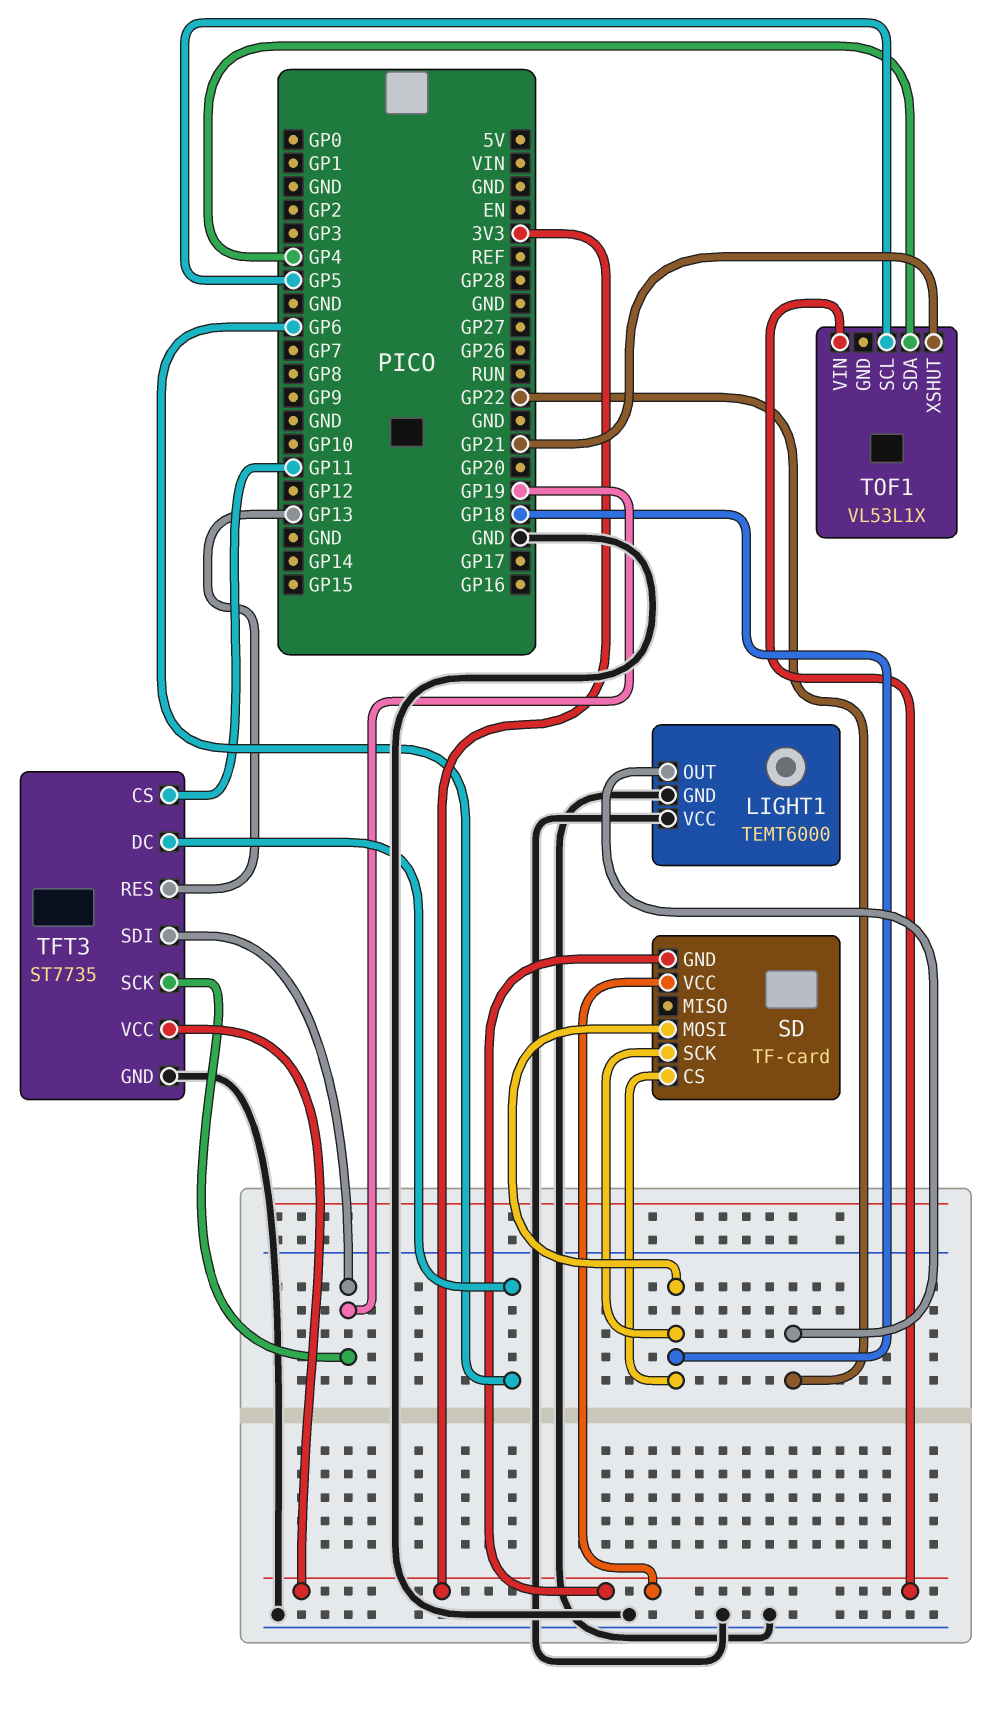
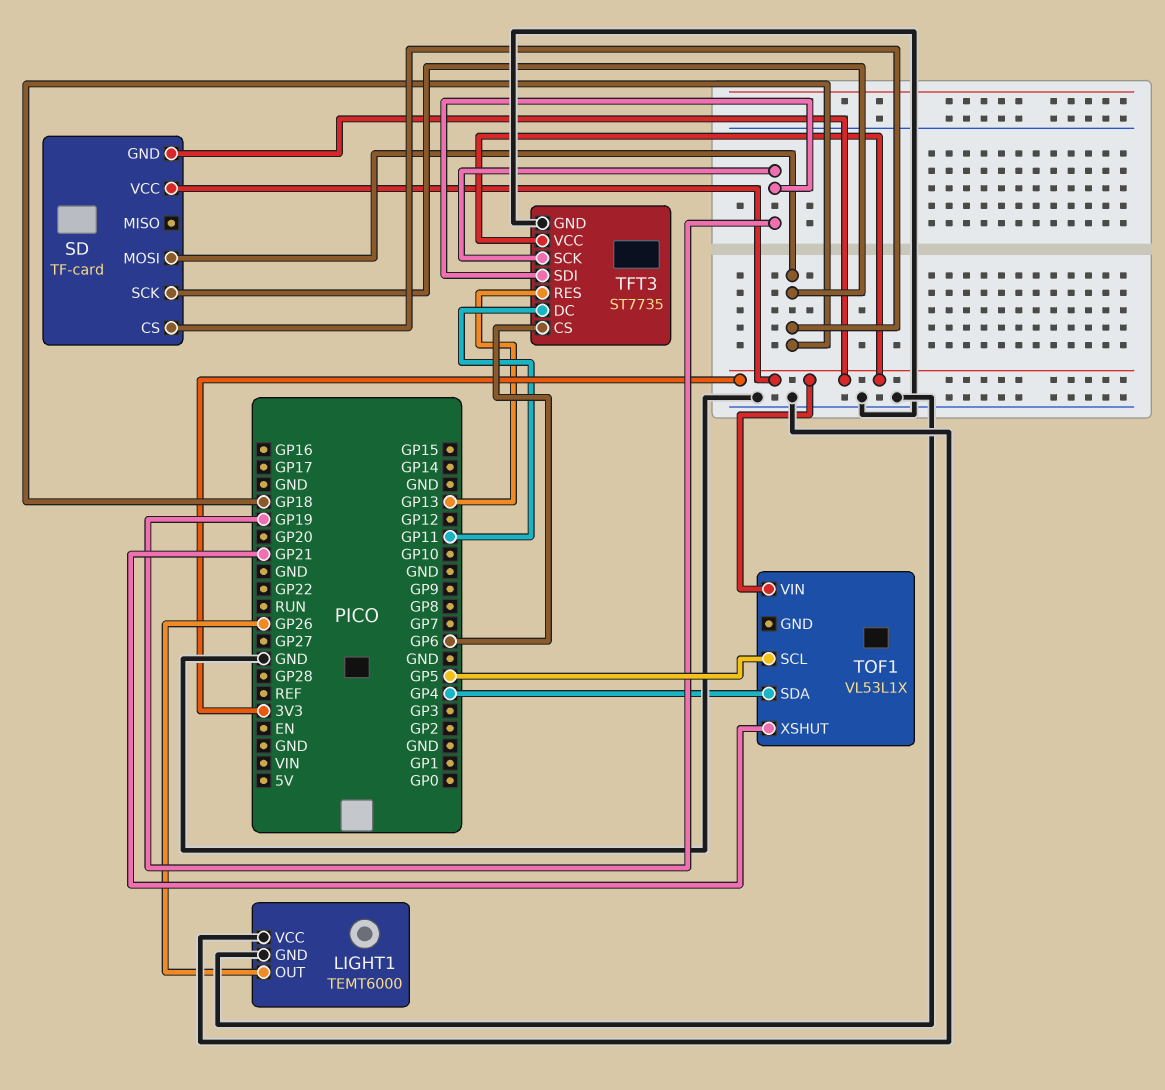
LIGHT1 pin OUT: GP22 -> GP26
TFT3 pin CS: GP11 -> GP6
TFT3 pin DC: GP6 -> GP11

